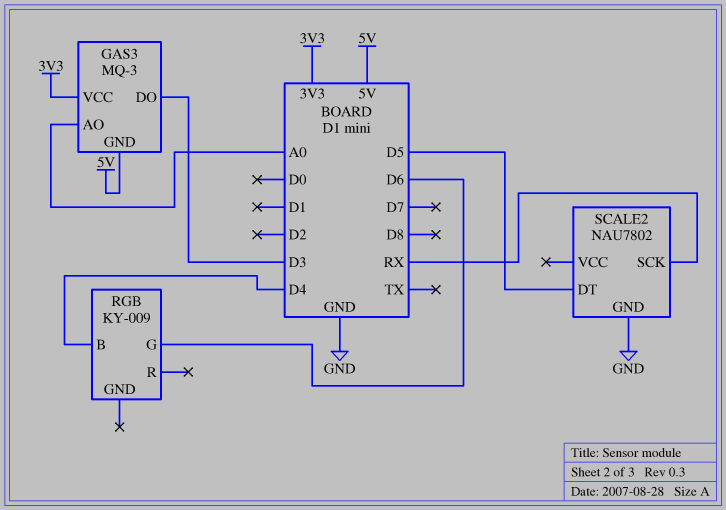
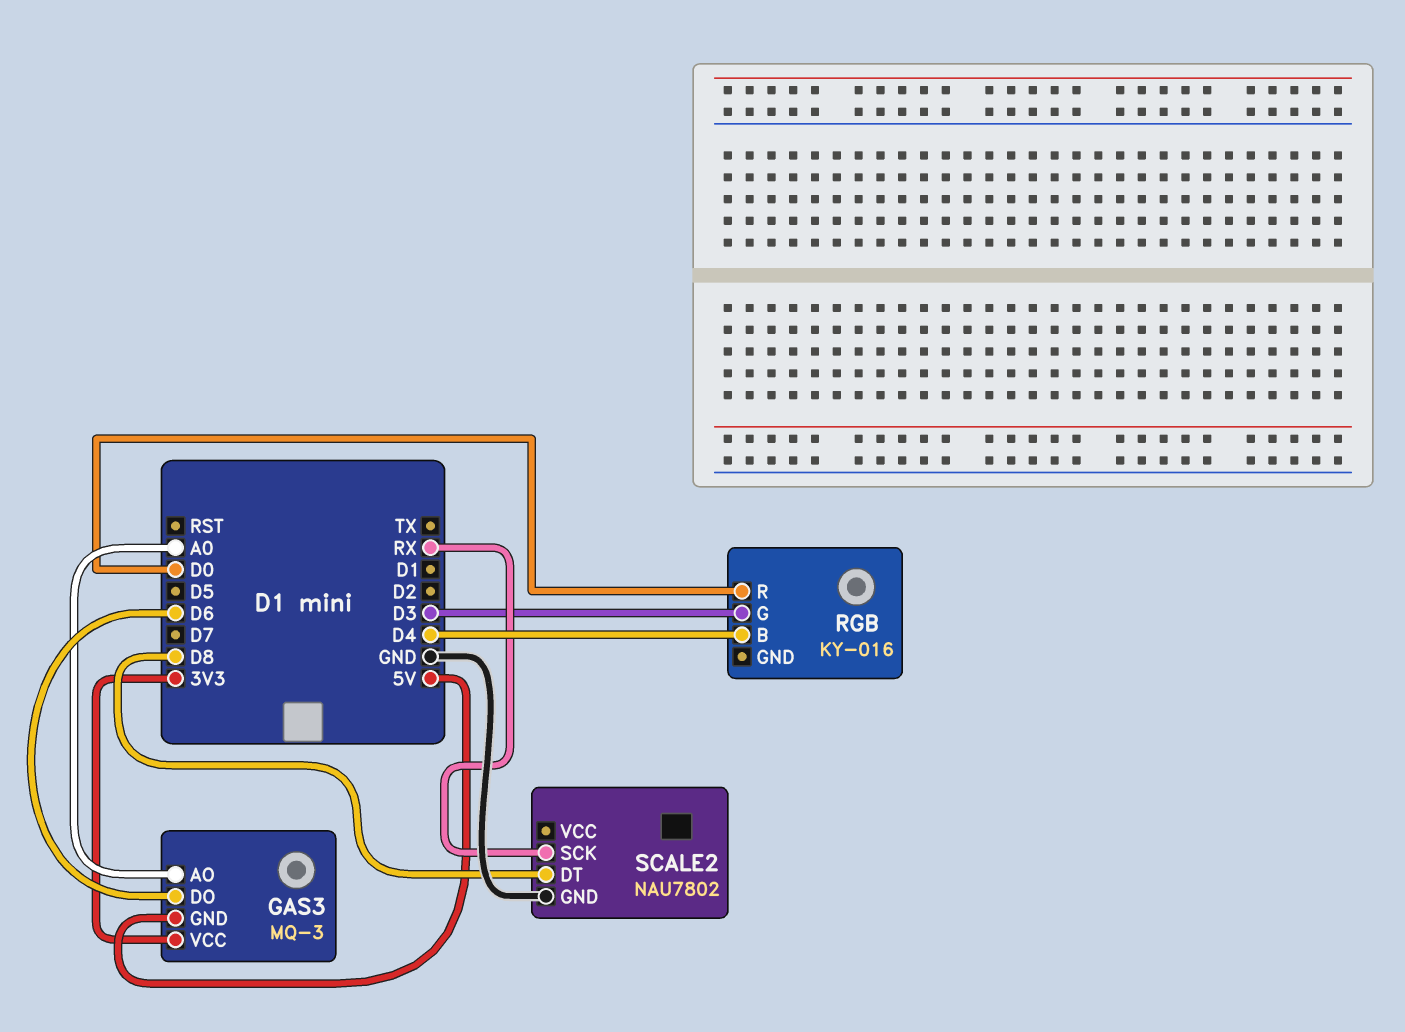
GAS3 pin DO: D3 -> D6
RGB: KY-009 -> KY-016
RGB pin G: D6 -> D3
RGB pin R: none -> D0
SCALE2 pin DT: D5 -> D8

